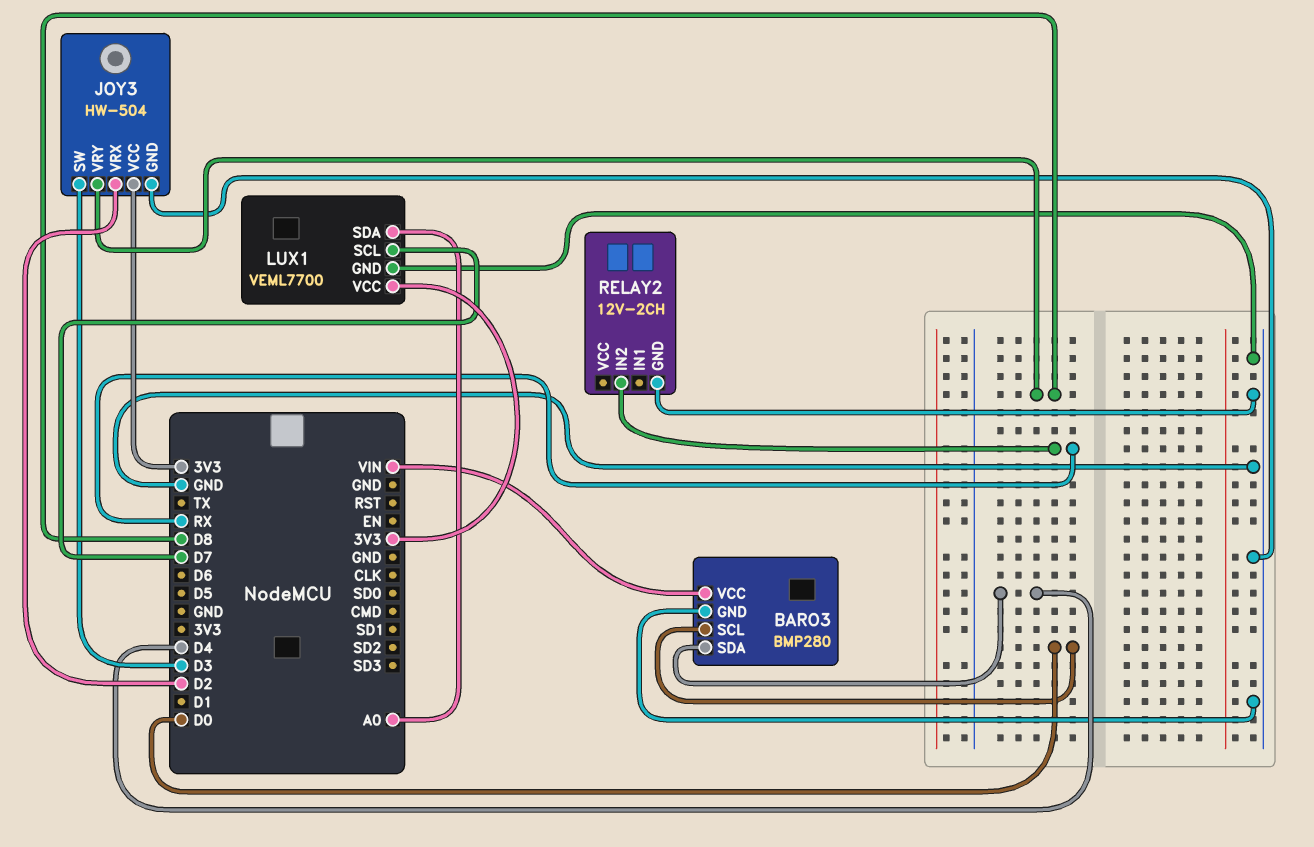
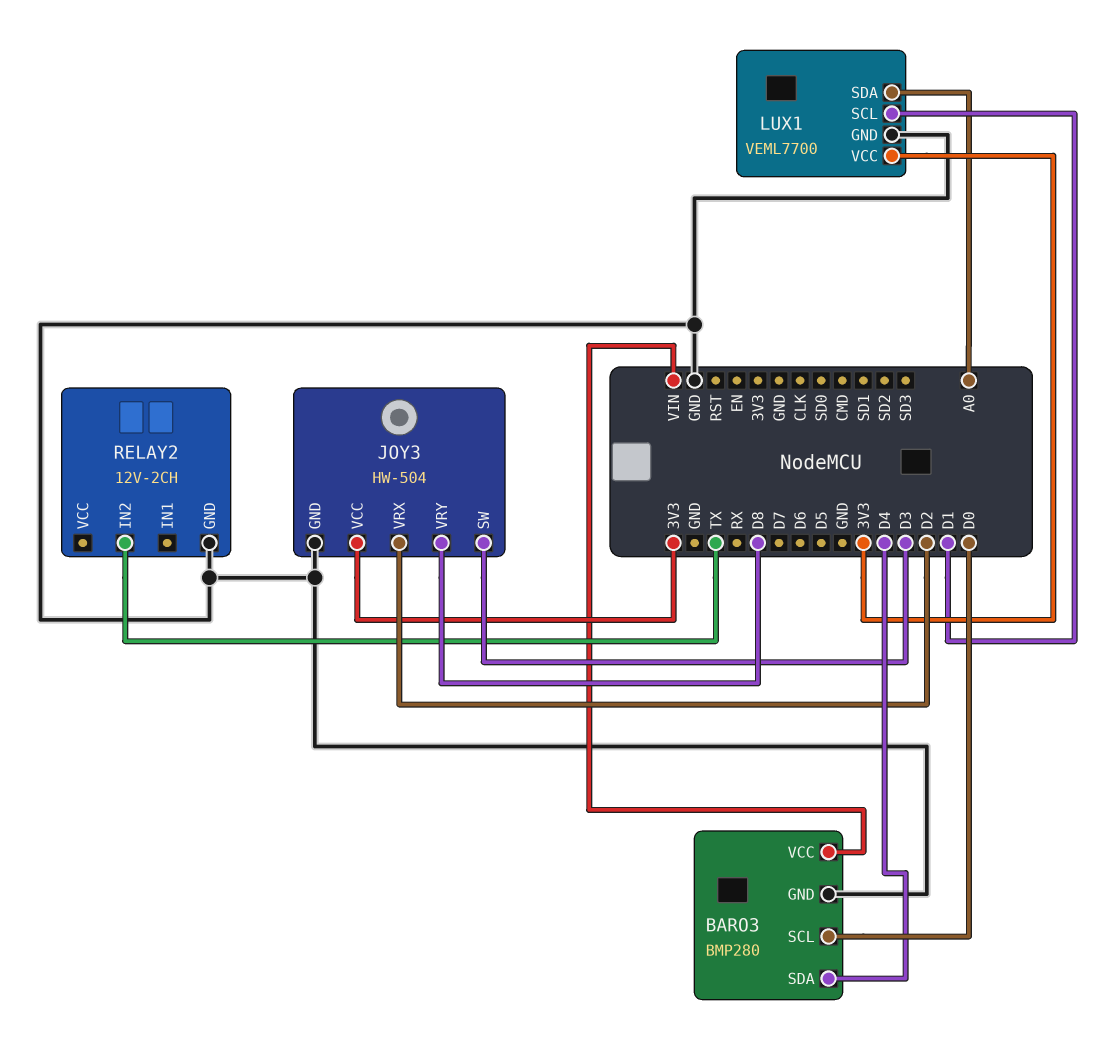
LUX1 pin SCL: D7 -> D1
RELAY2 pin IN2: RX -> TX

